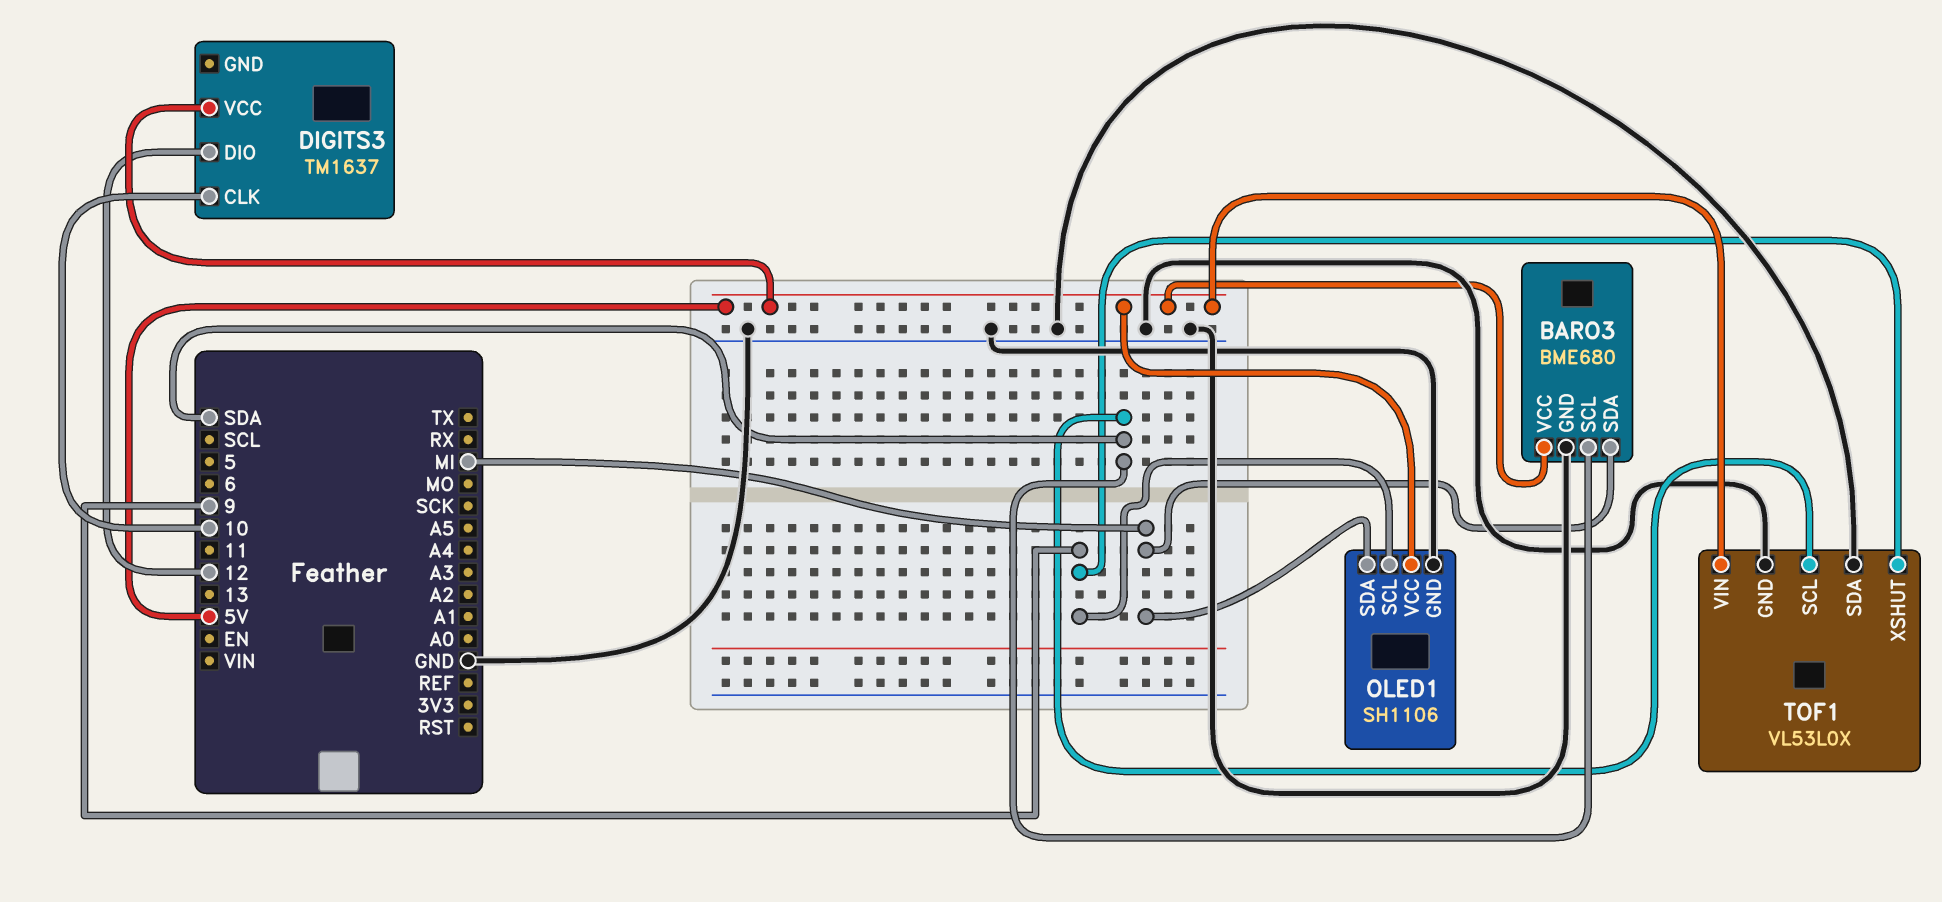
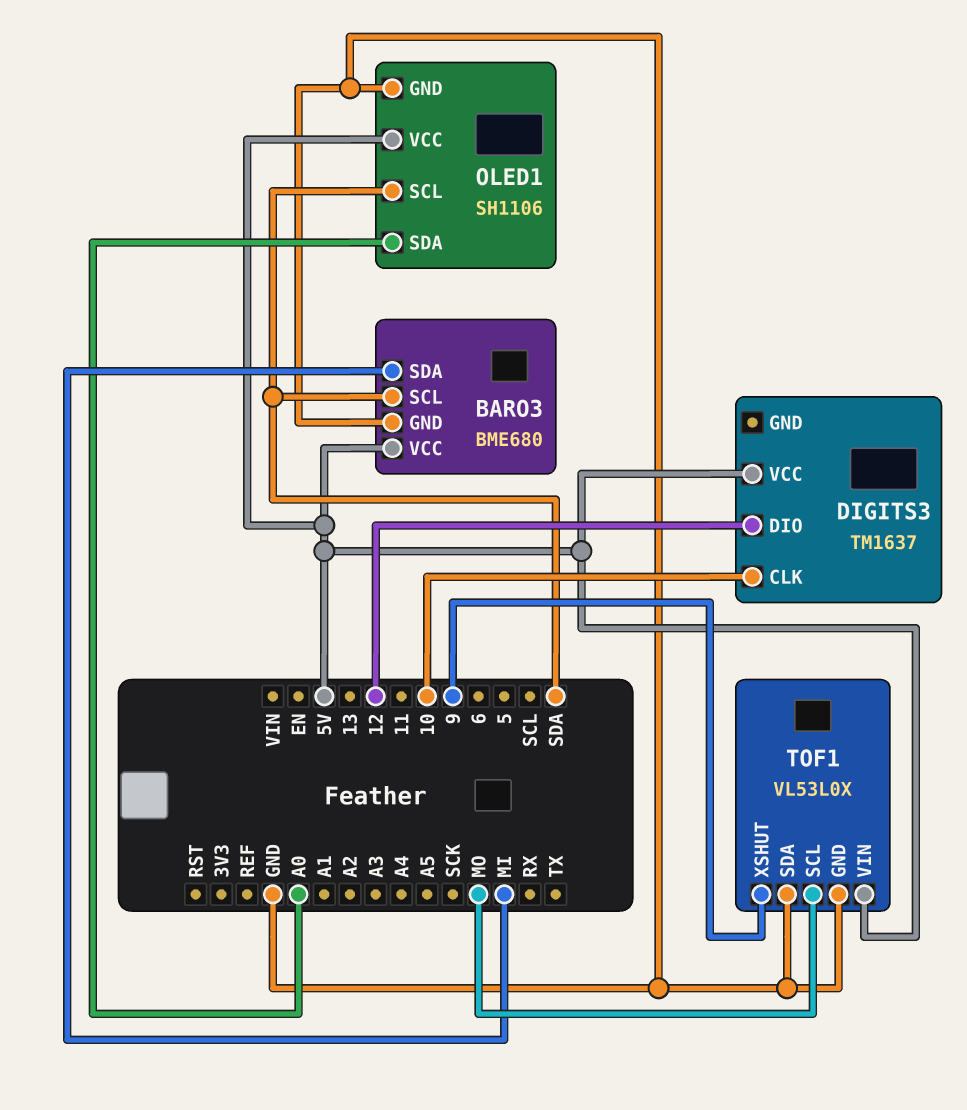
OLED1 pin SCL: 9 -> SDA
OLED1 pin SDA: MI -> A0
TOF1 pin SCL: SDA -> MO

